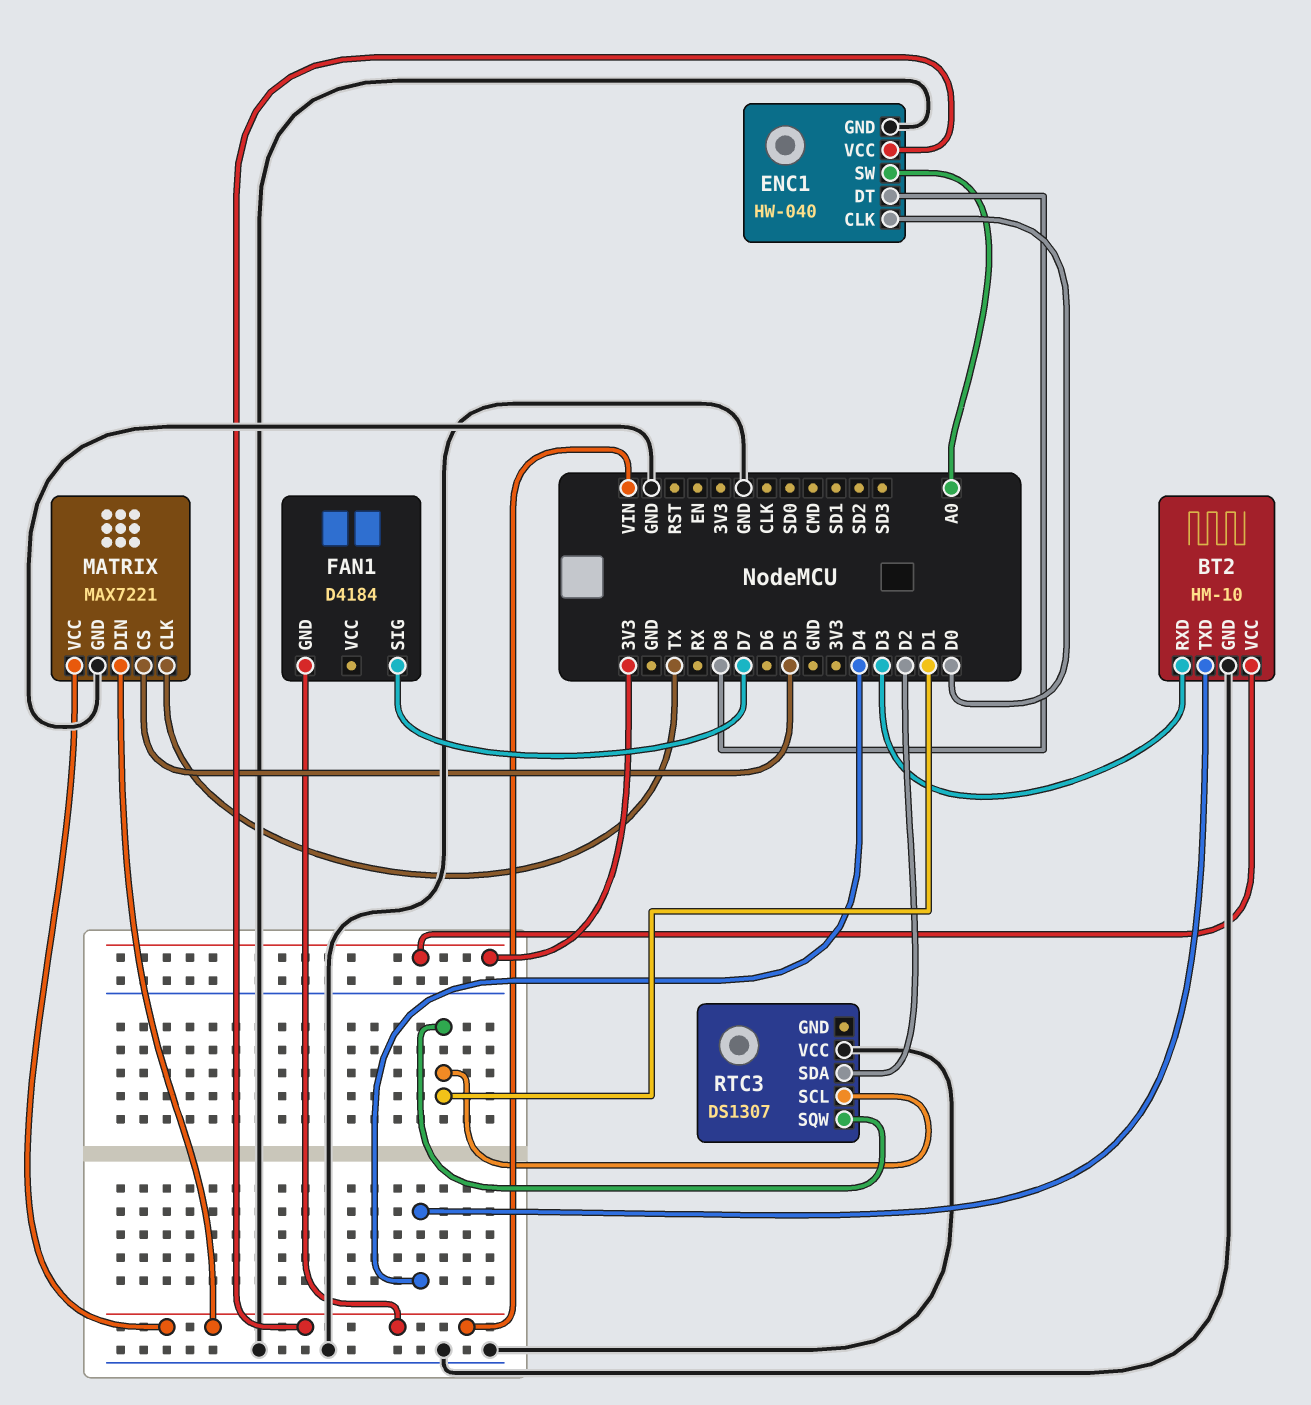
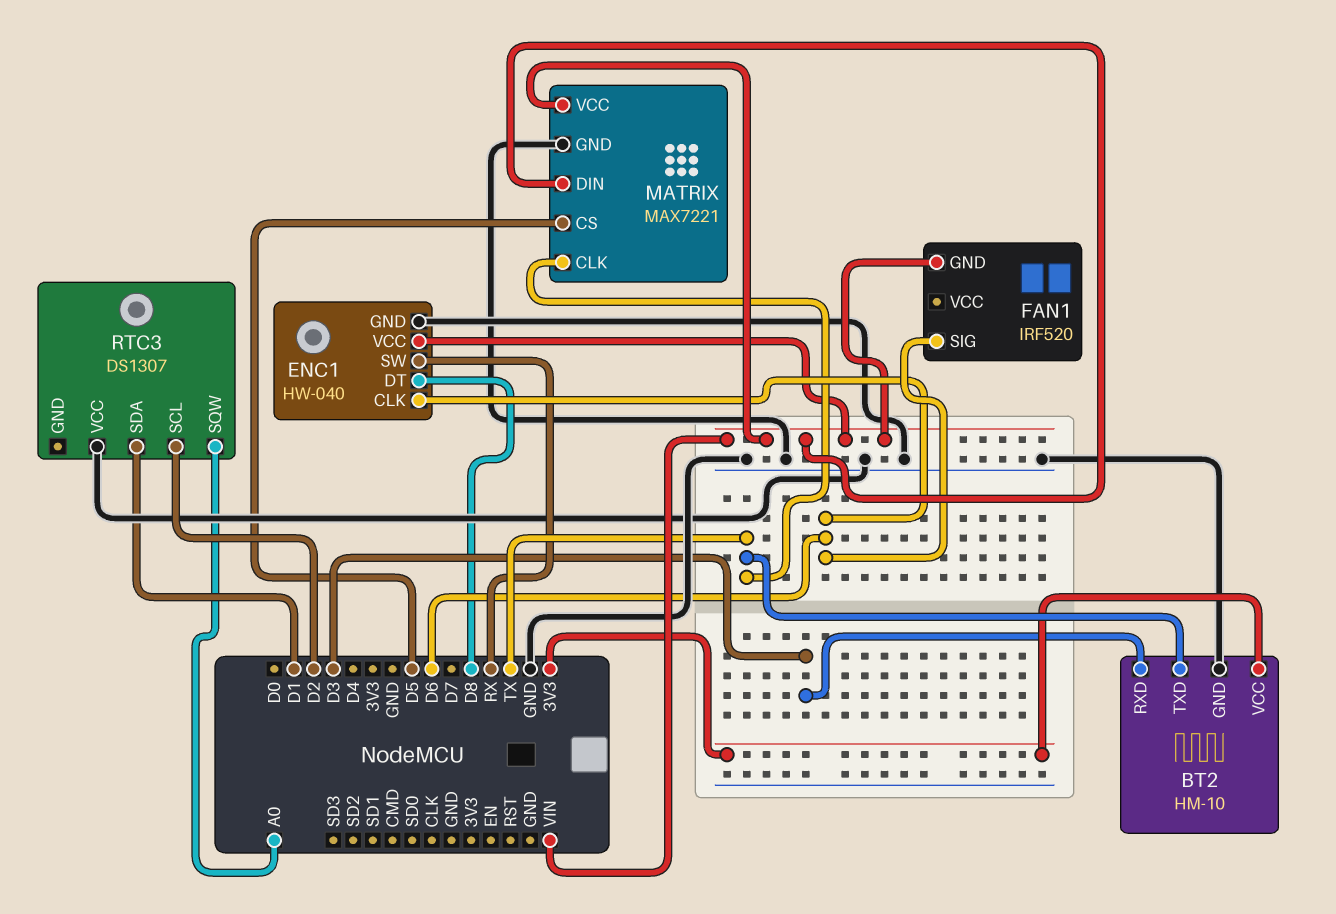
BT2 pin TXD: D4 -> TX
ENC1 pin CLK: D0 -> D6
ENC1 pin SW: A0 -> RX
FAN1: D4184 -> IRF520
FAN1 pin SIG: D7 -> D6
RTC3 pin SCL: D1 -> D2
RTC3 pin SDA: D2 -> D1
RTC3 pin SQW: D1 -> A0

